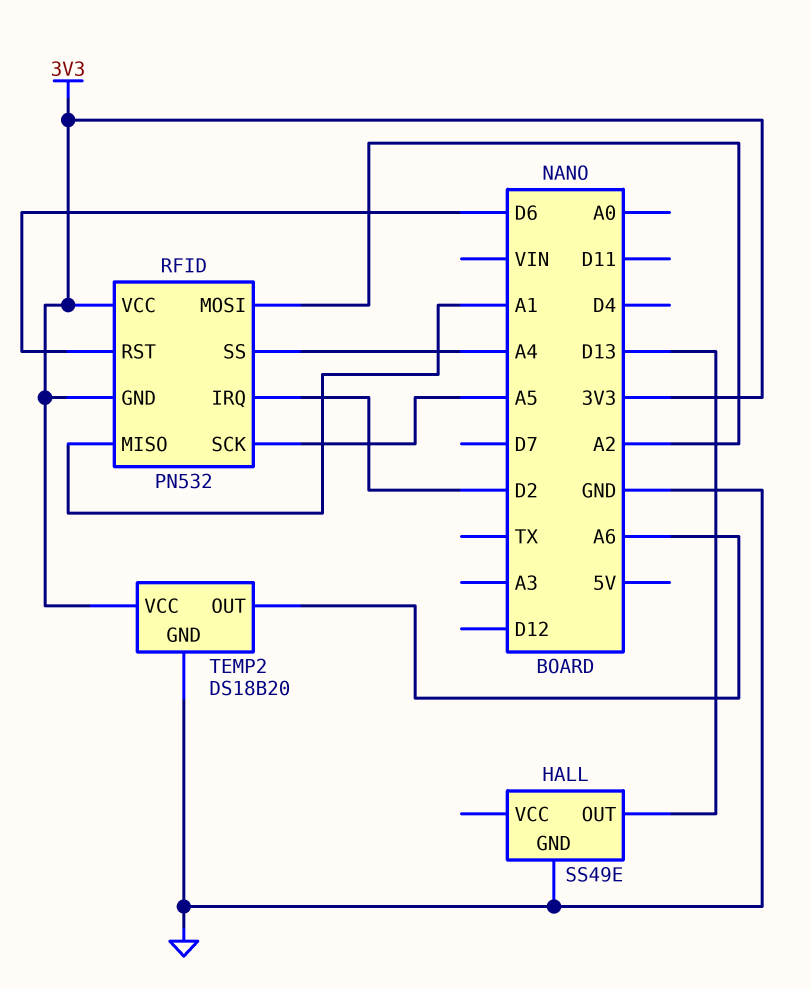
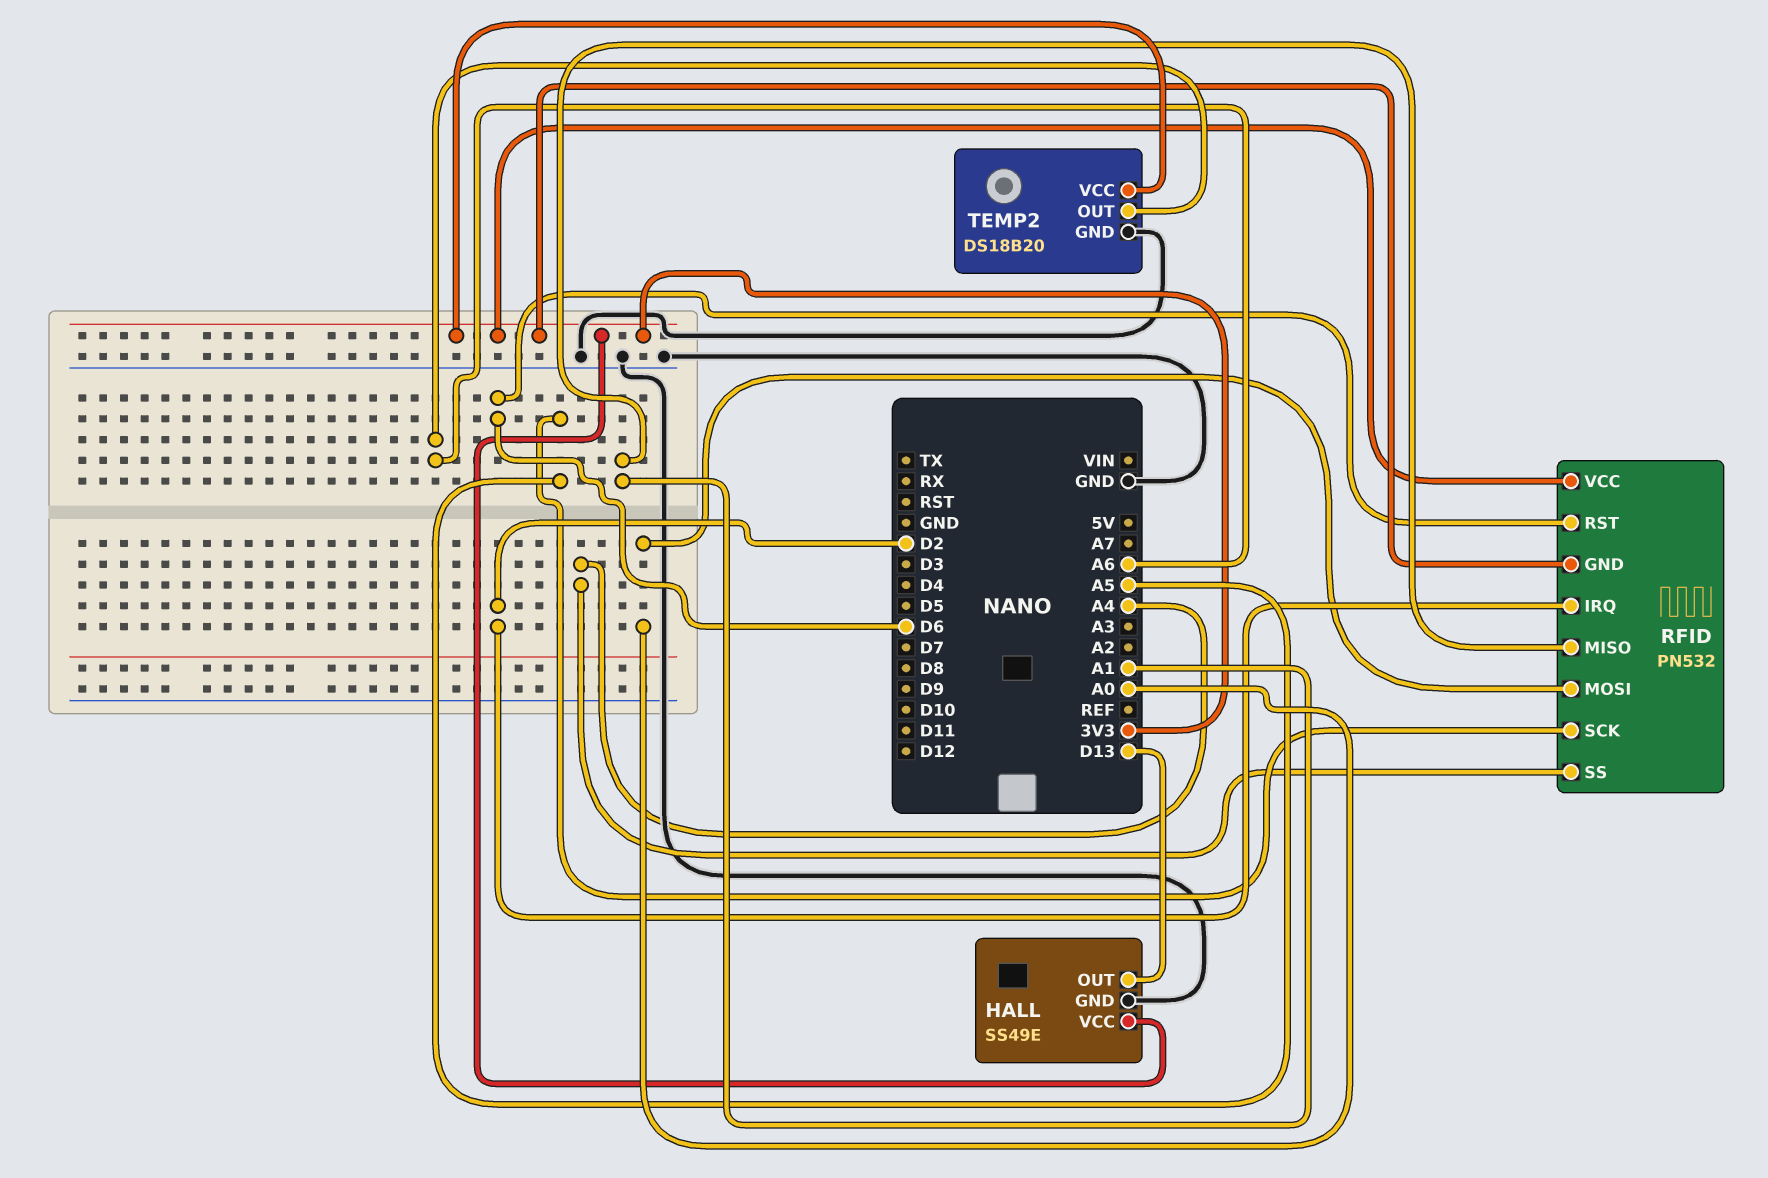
HALL pin VCC: none -> 3V3
RFID pin MOSI: A2 -> A0

